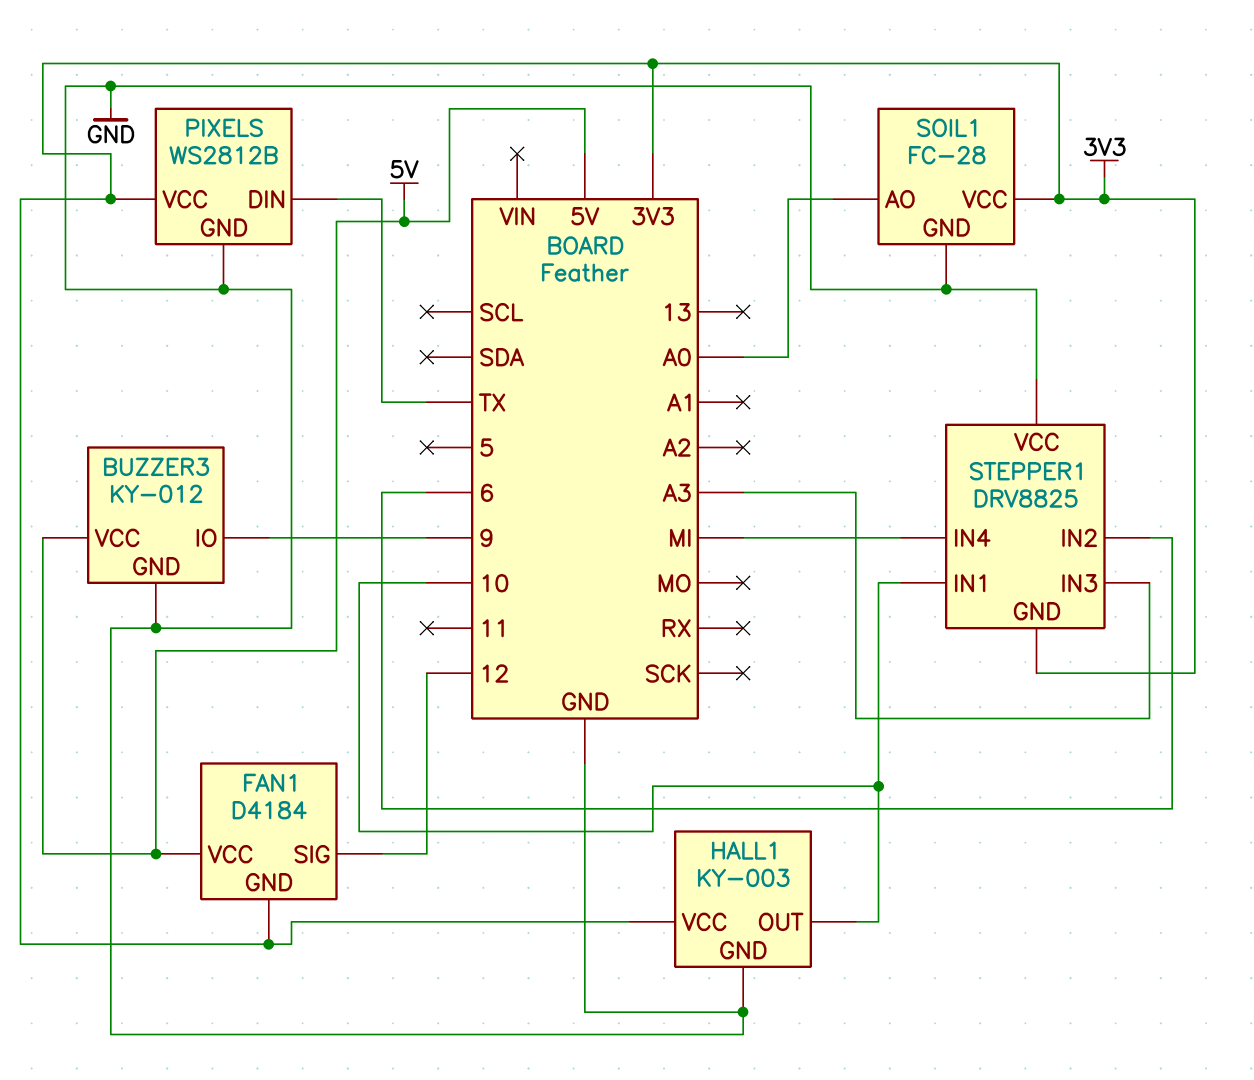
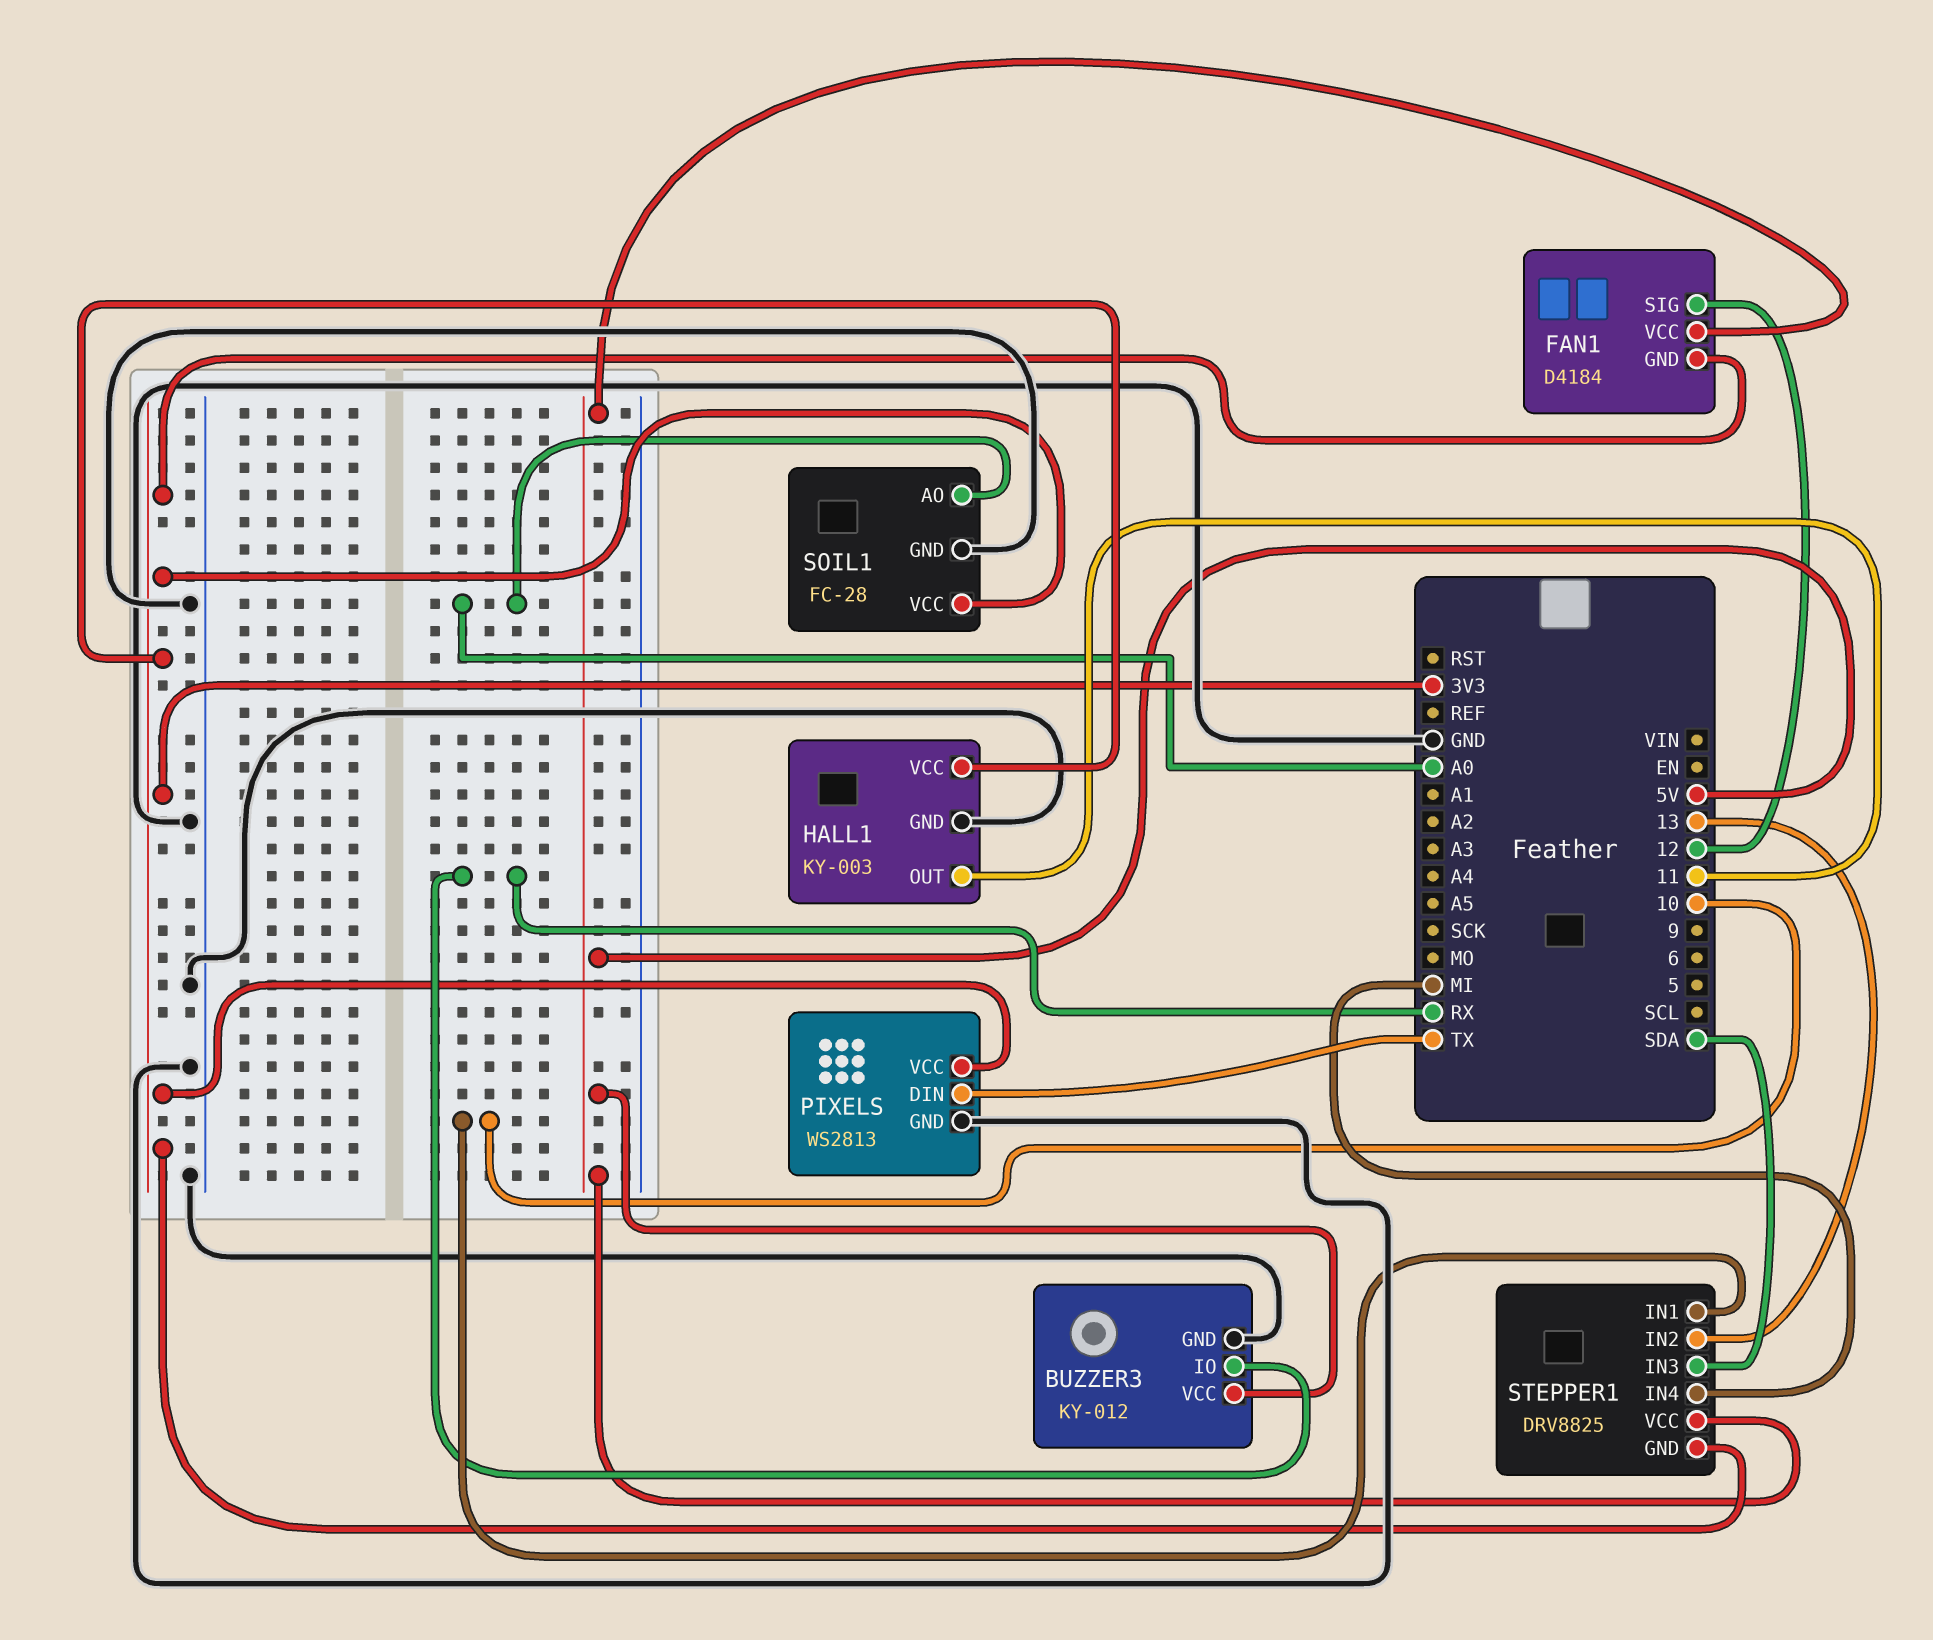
BUZZER3 pin IO: 9 -> RX
HALL1 pin OUT: 10 -> 11
PIXELS: WS2812B -> WS2813
STEPPER1 pin IN2: 6 -> 13
STEPPER1 pin IN3: A3 -> SDA
STEPPER1 pin VCC: GND -> 5V

